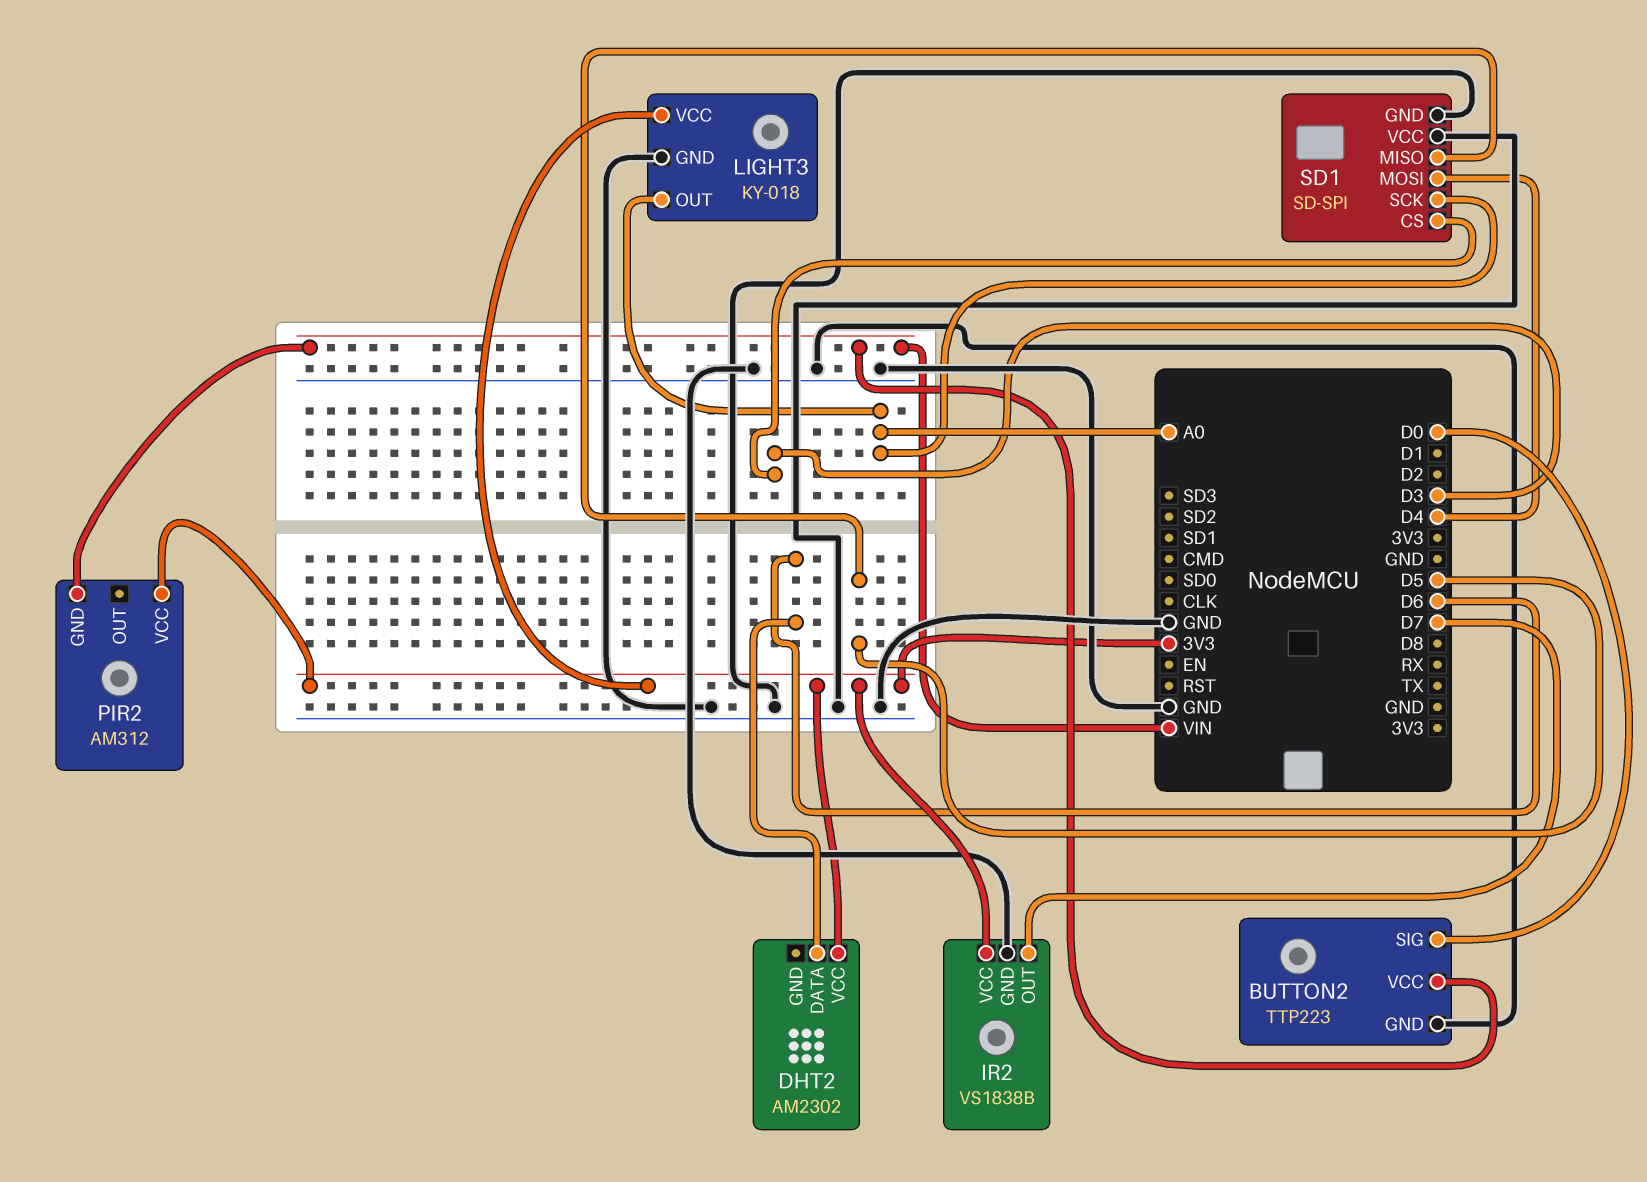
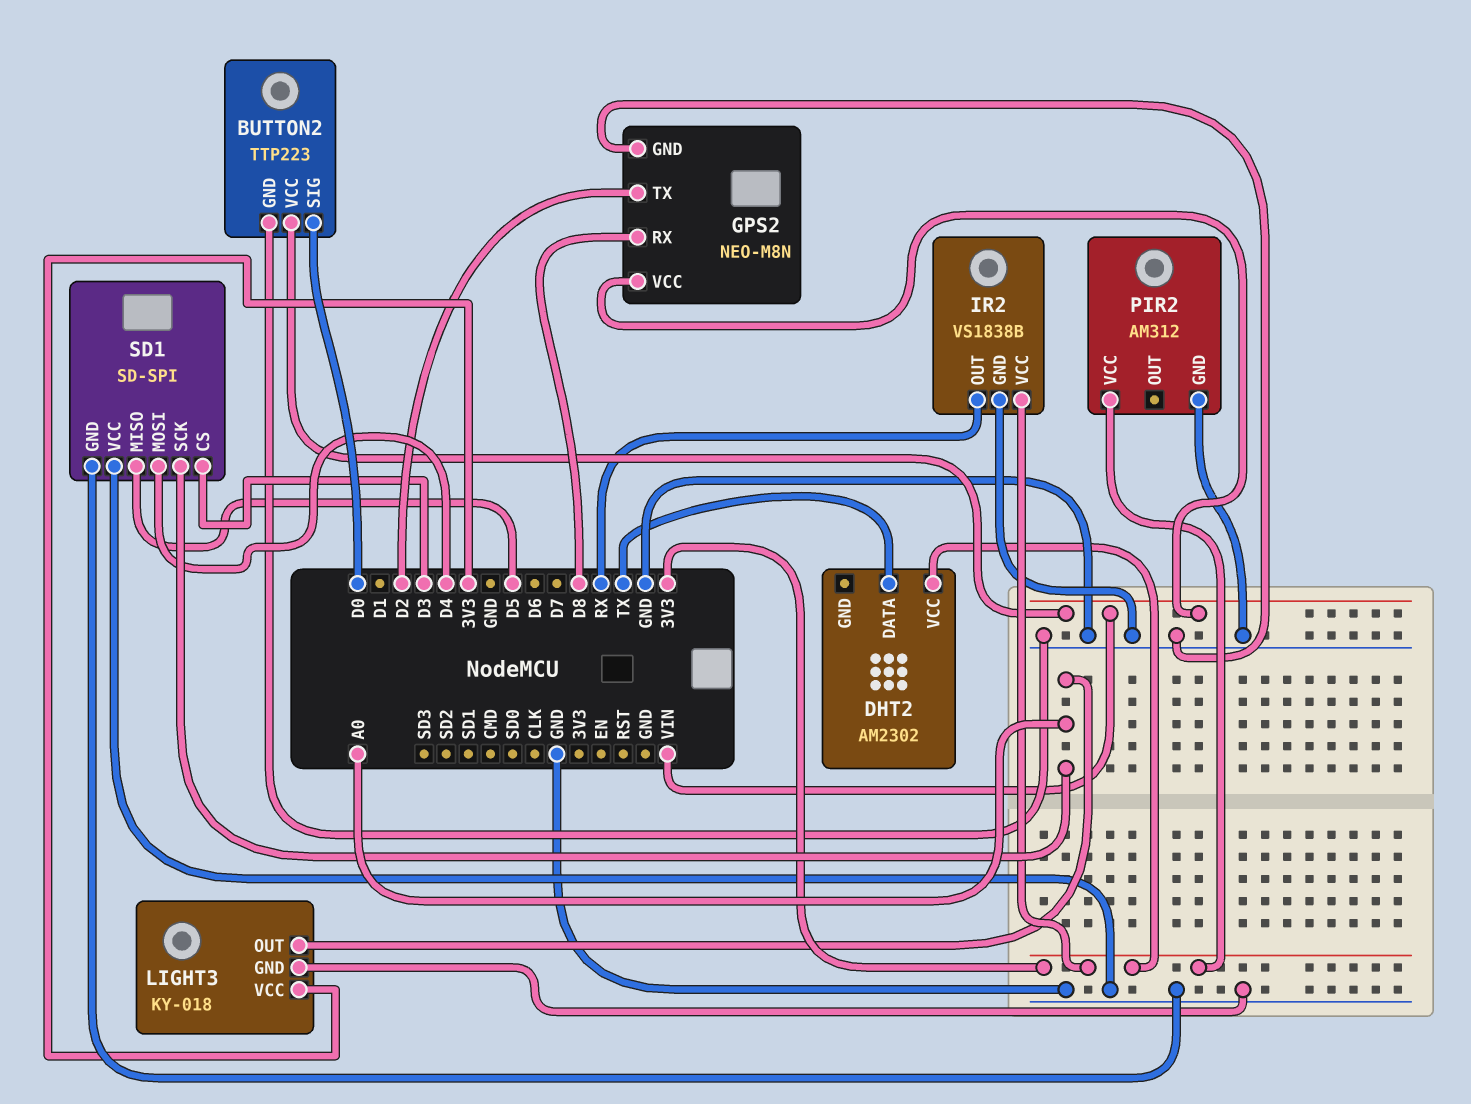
DHT2 pin DATA: D6 -> TX
GPS2: none -> NEO-M8N
GPS2 pin GND: none -> GND
GPS2 pin RX: none -> D8
GPS2 pin TX: none -> D2
GPS2 pin VCC: none -> VIN
IR2 pin OUT: D7 -> RX
PIR2 pin GND: VIN -> GND

